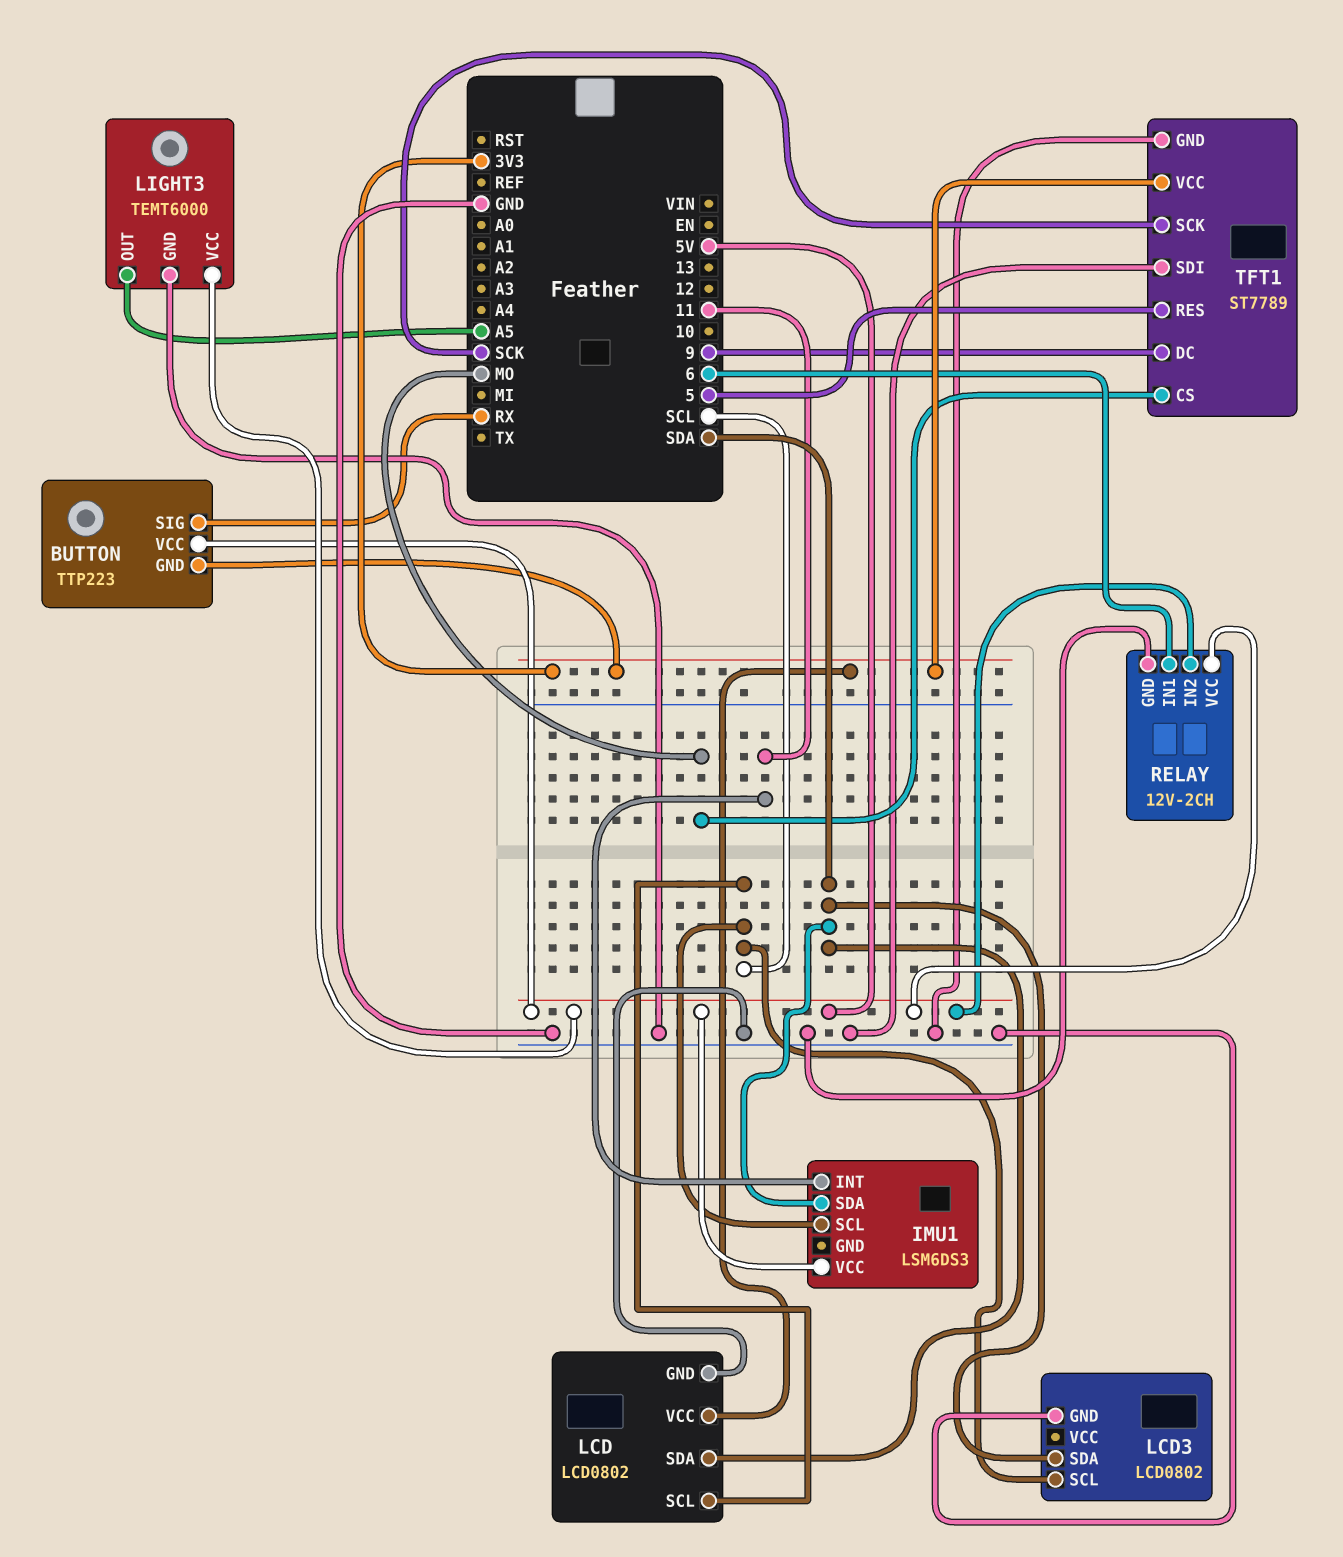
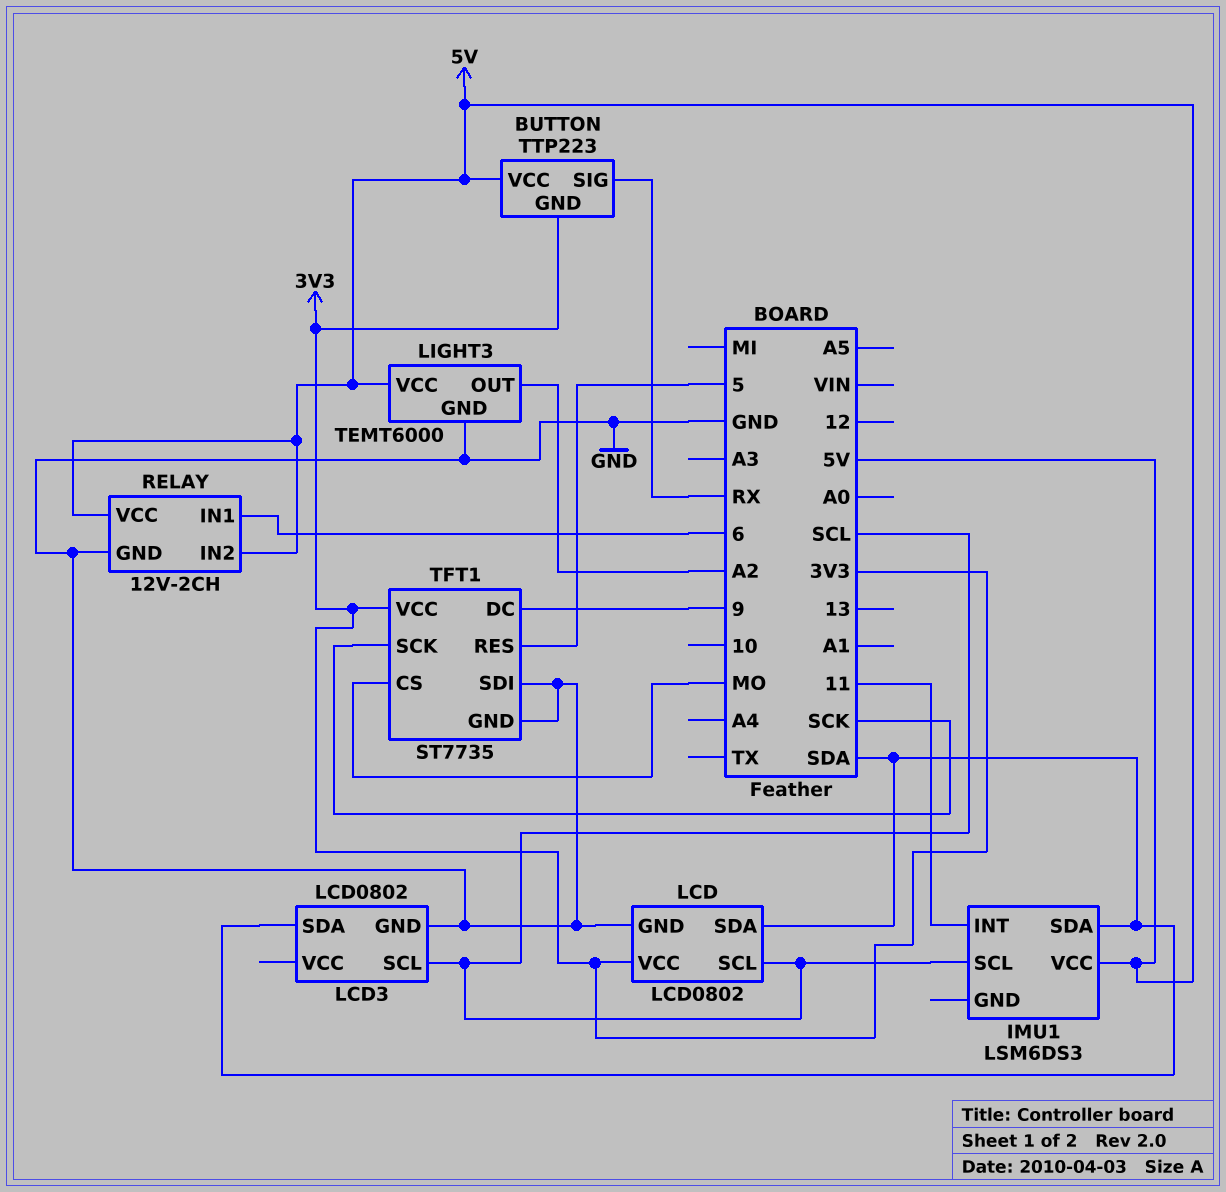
LIGHT3 pin OUT: A5 -> A2
TFT1: ST7789 -> ST7735

